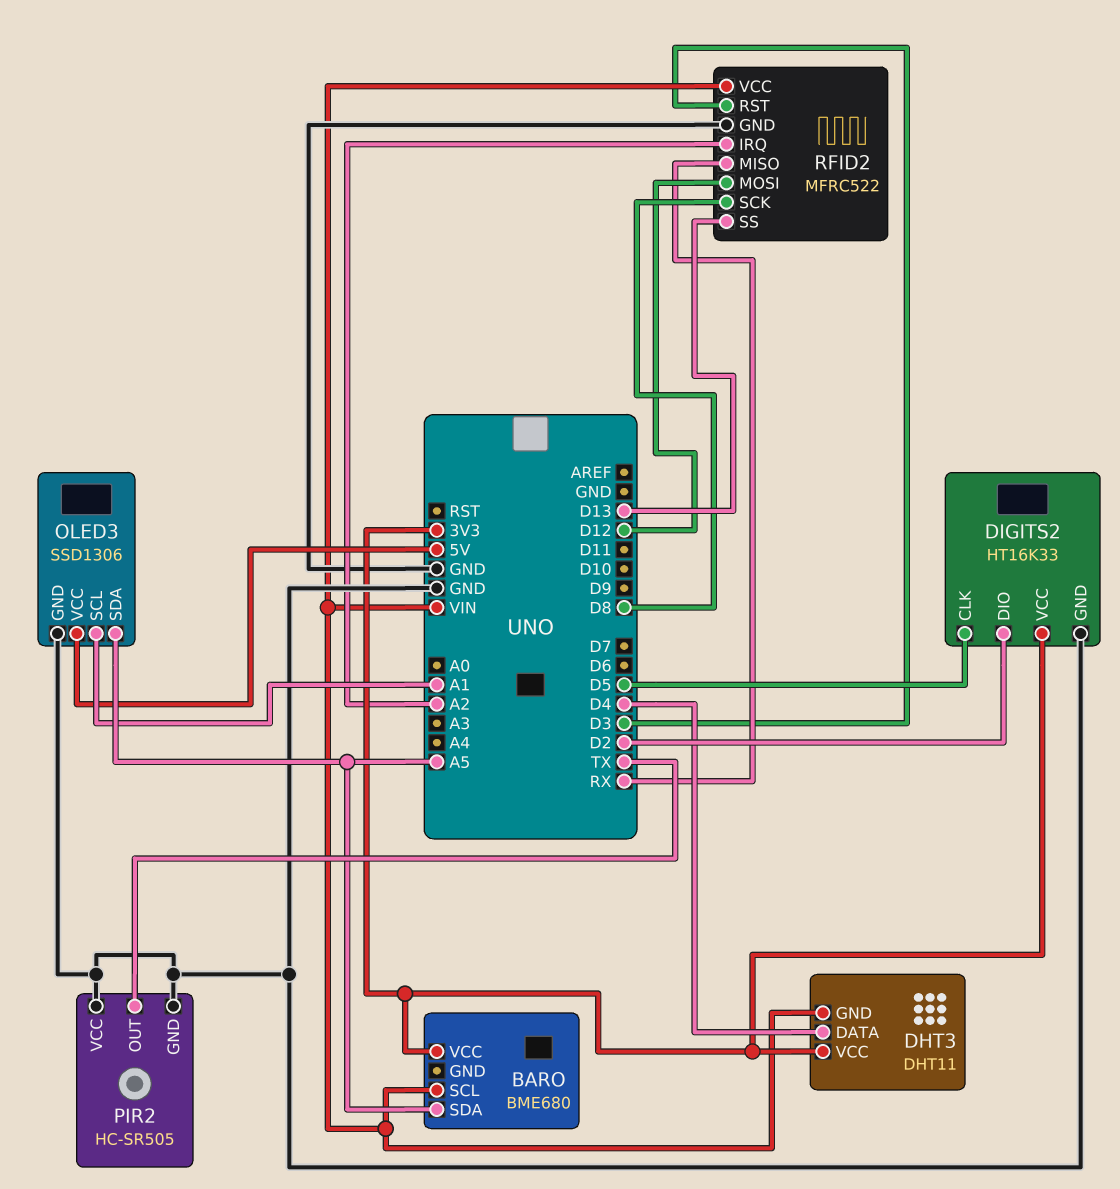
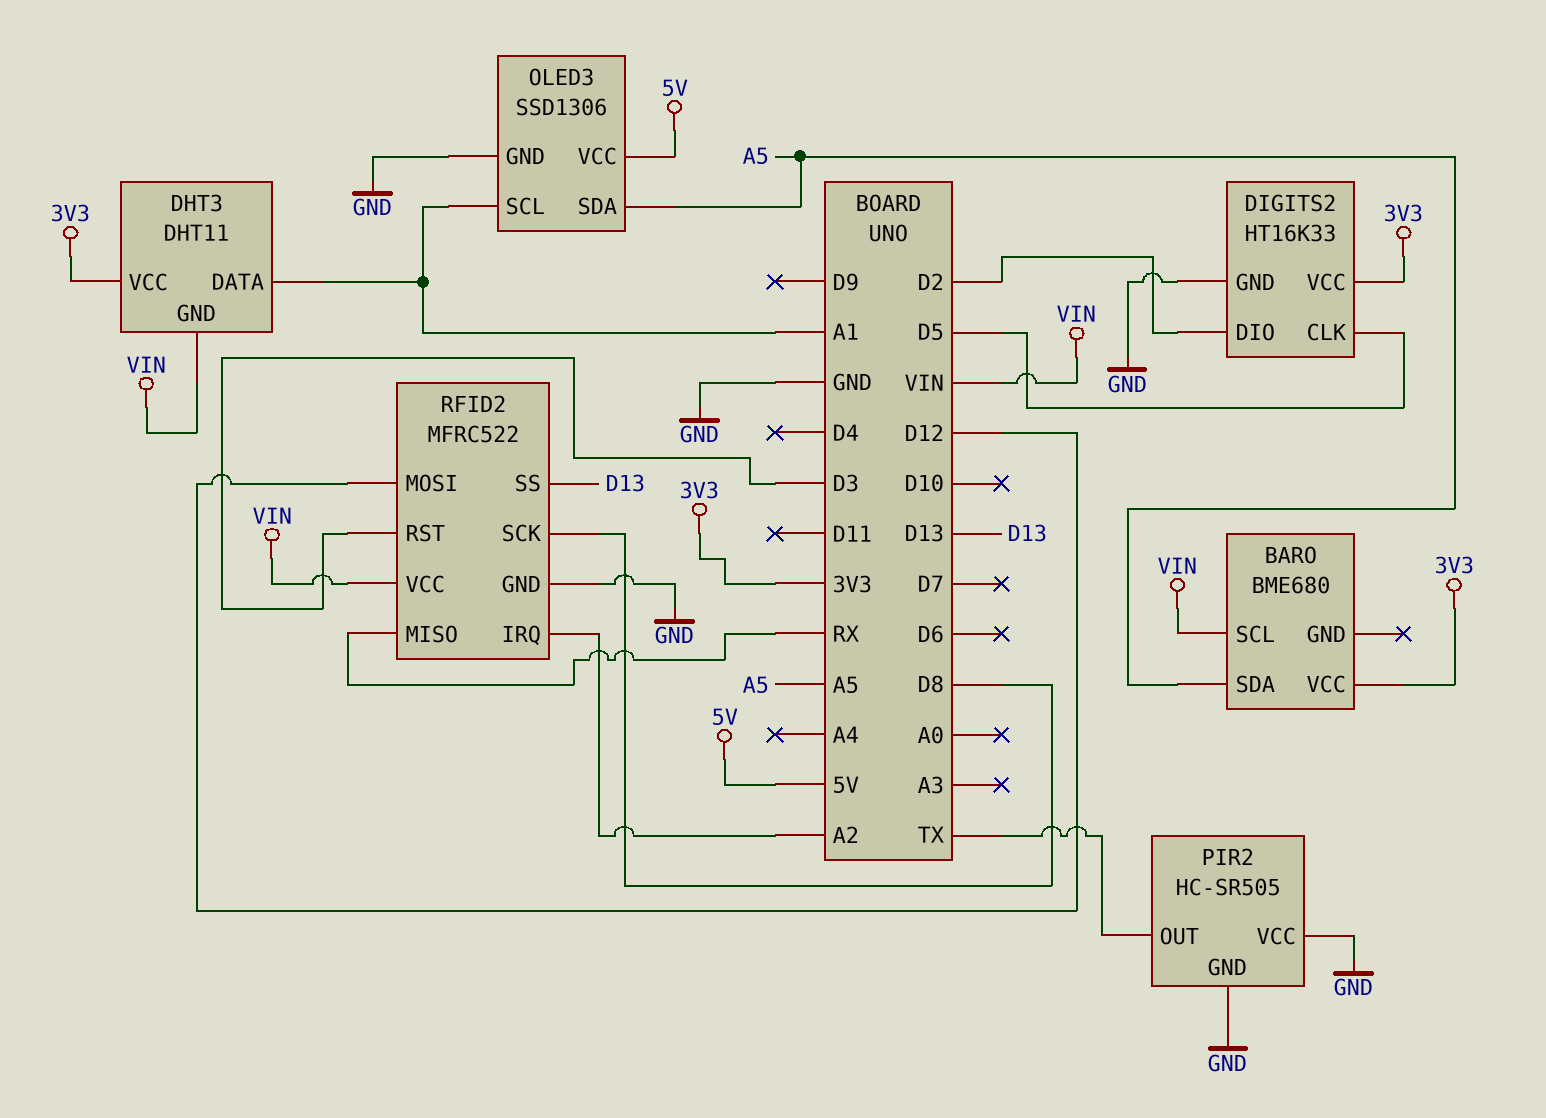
DHT3 pin DATA: D4 -> A1

